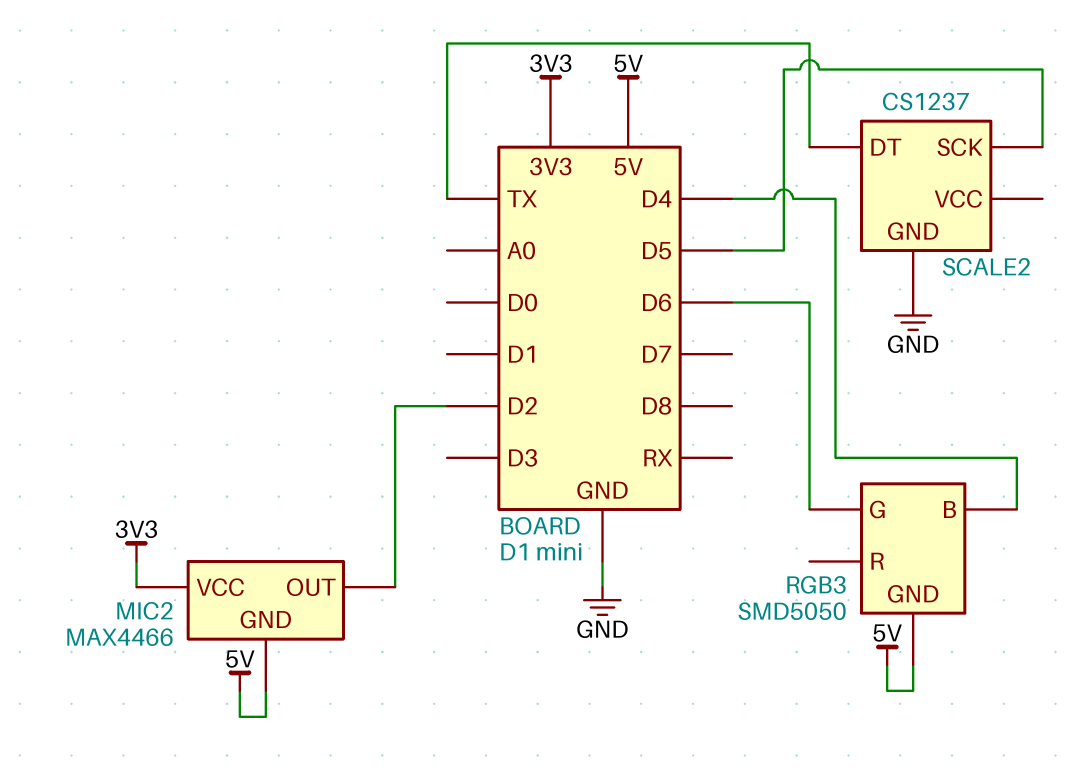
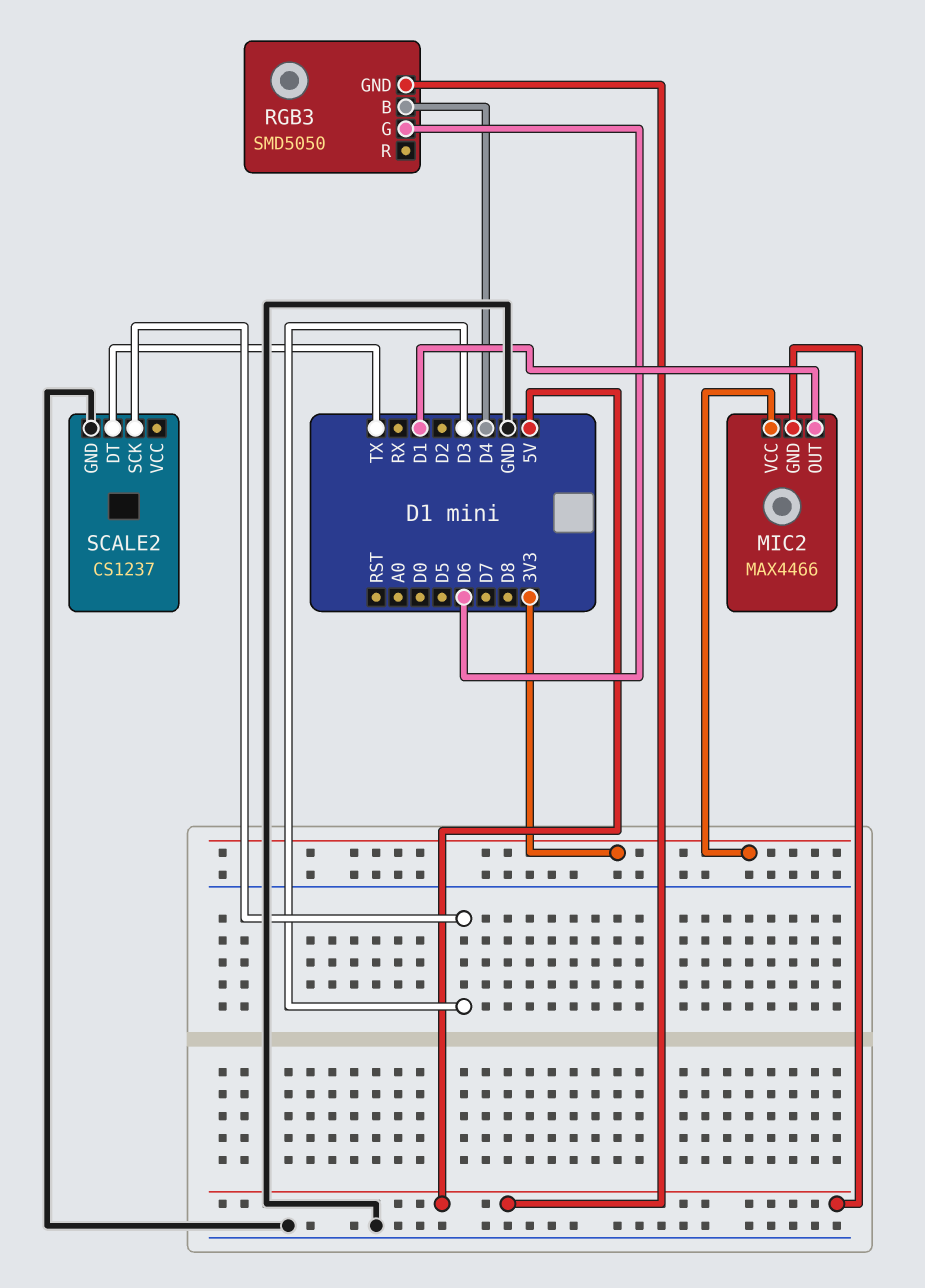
MIC2 pin OUT: D2 -> D1
SCALE2 pin SCK: D5 -> D3

